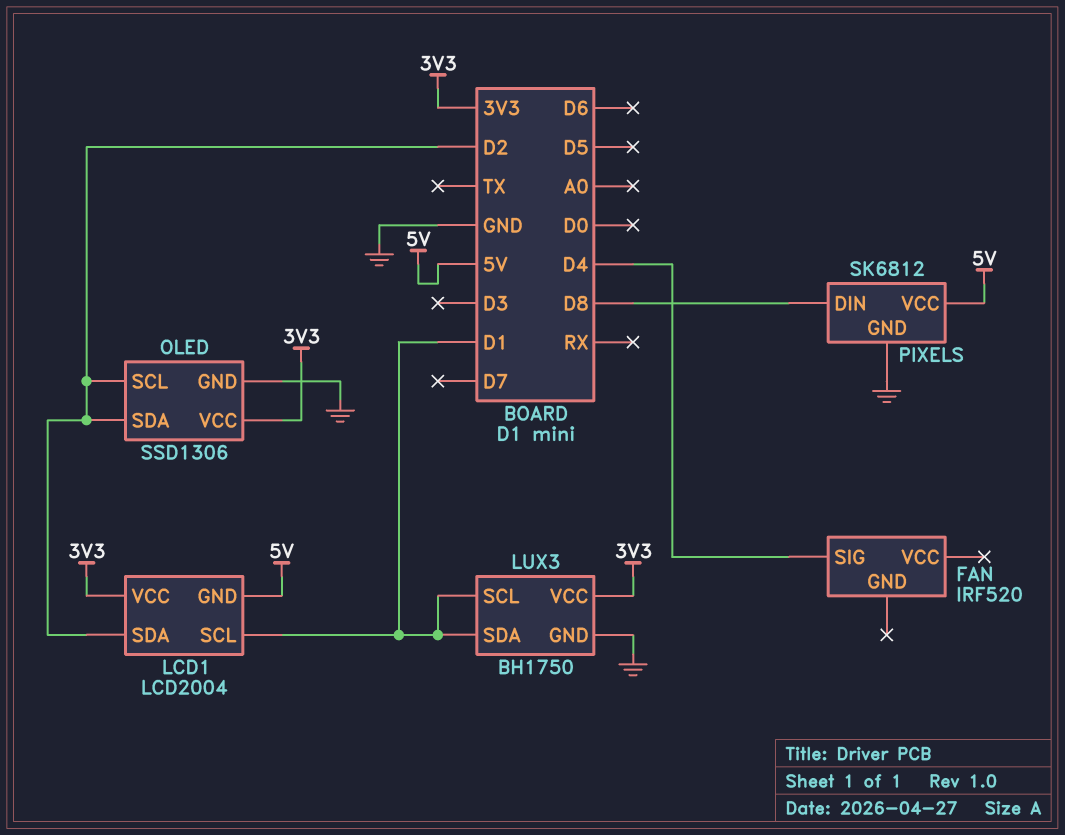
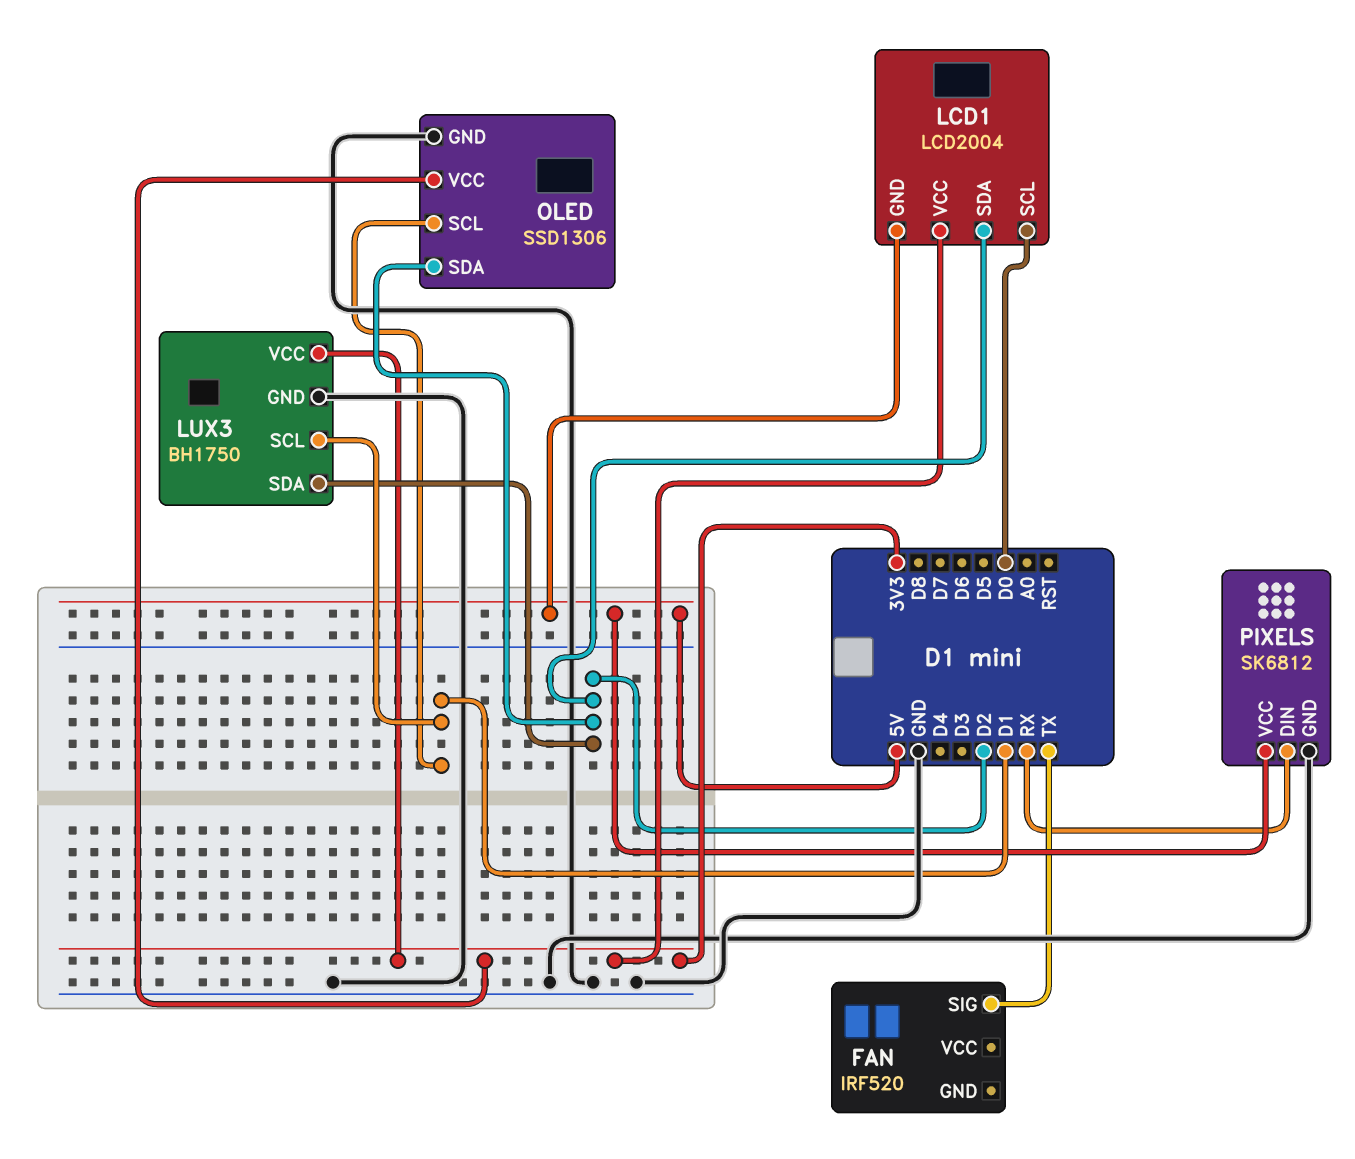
FAN pin SIG: D4 -> TX
LCD1 pin SCL: D1 -> D0
LUX3 pin SDA: D1 -> D2
OLED pin SCL: D2 -> D1
PIXELS pin DIN: D8 -> RX

